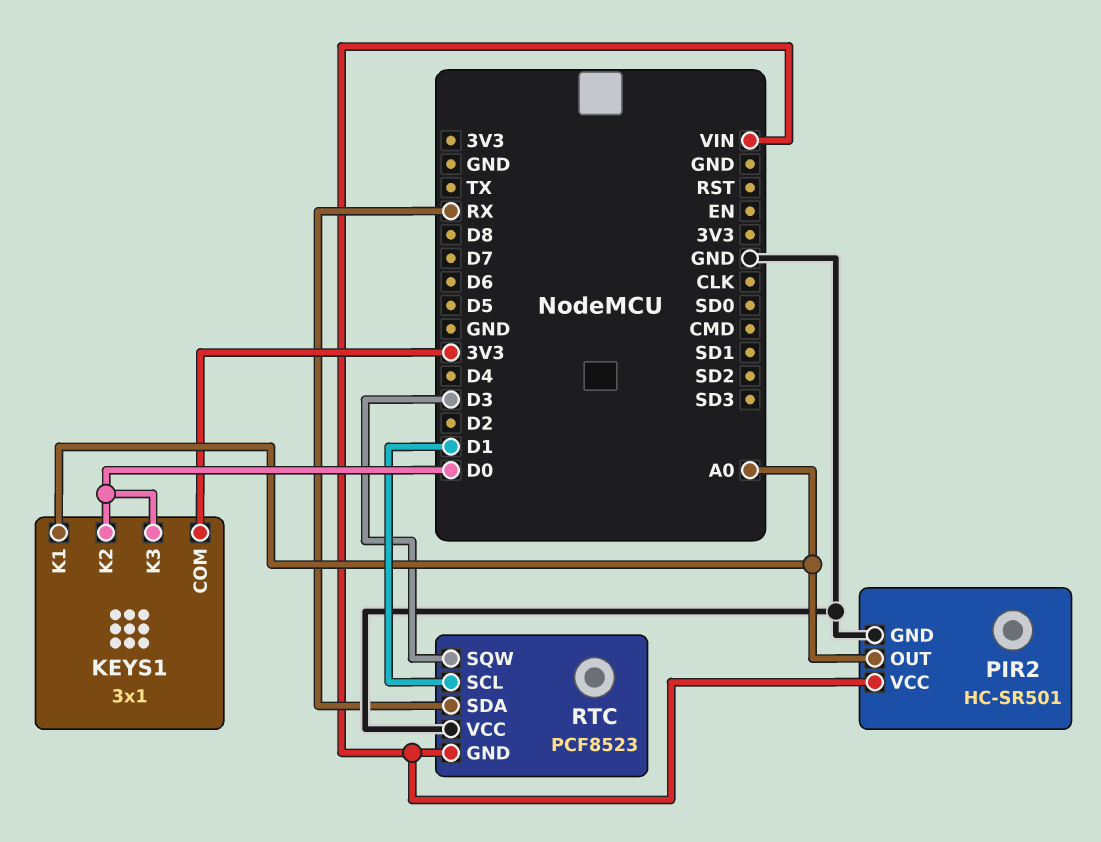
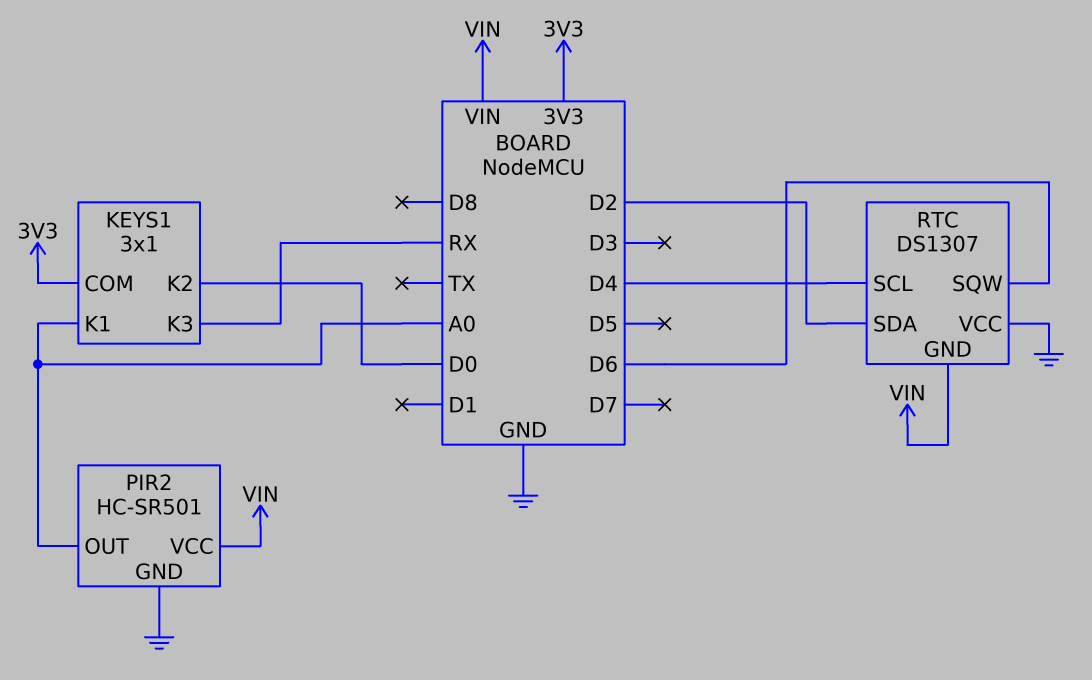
KEYS1 pin K3: D0 -> RX
RTC: PCF8523 -> DS1307
RTC pin SCL: D1 -> D4
RTC pin SDA: RX -> D2
RTC pin SQW: D3 -> D6

